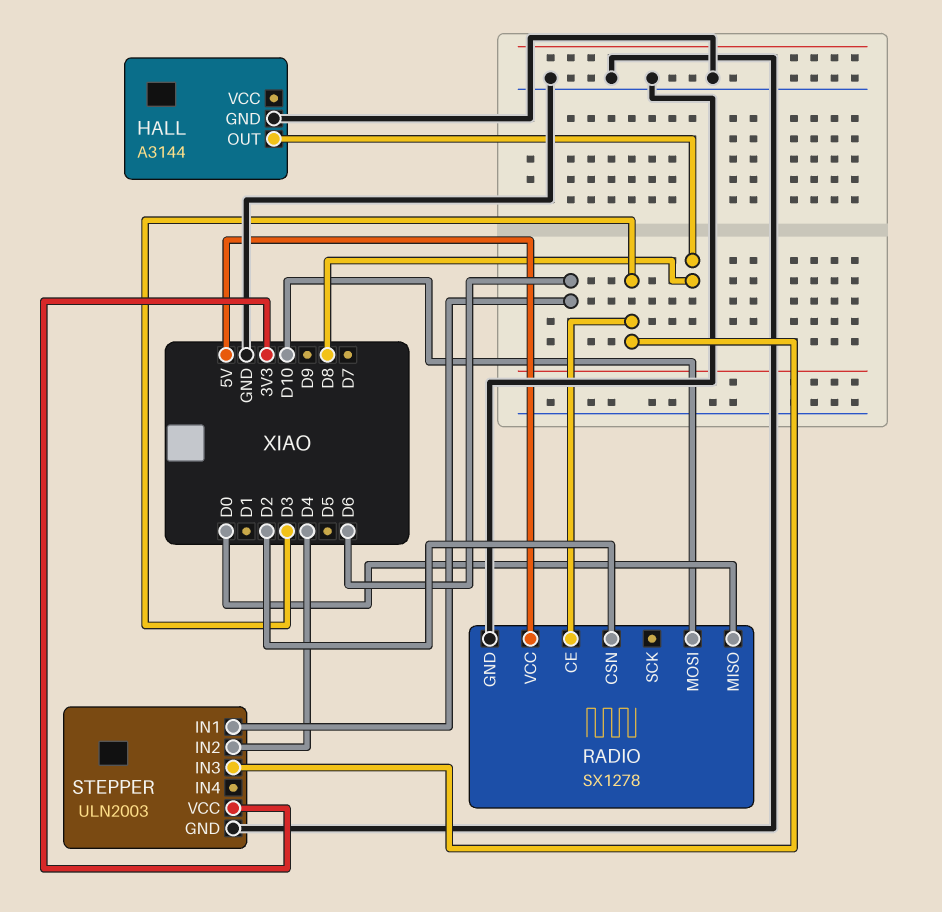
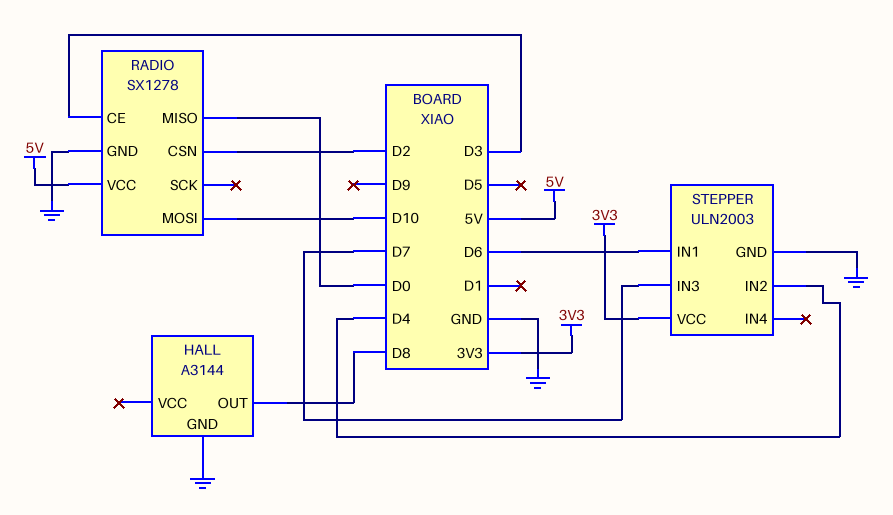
STEPPER pin IN3: D3 -> D7

